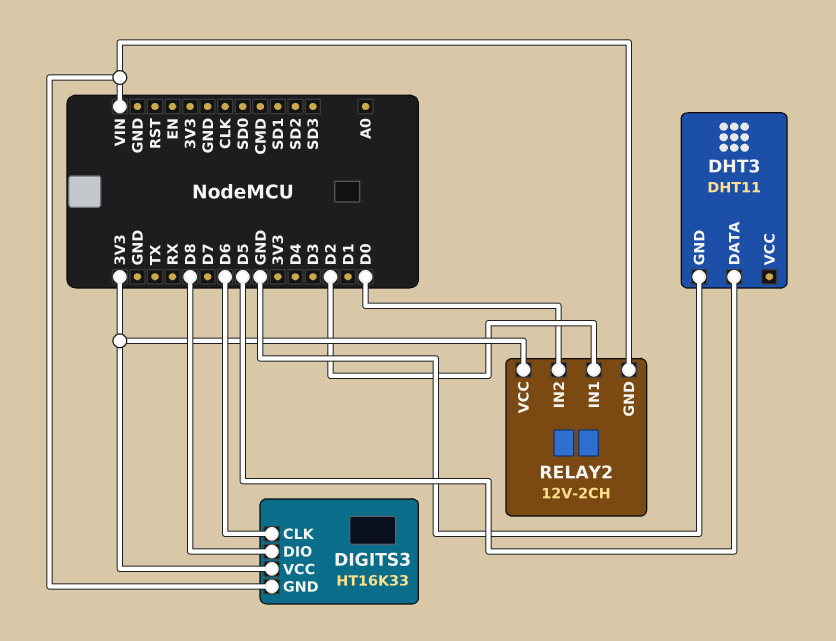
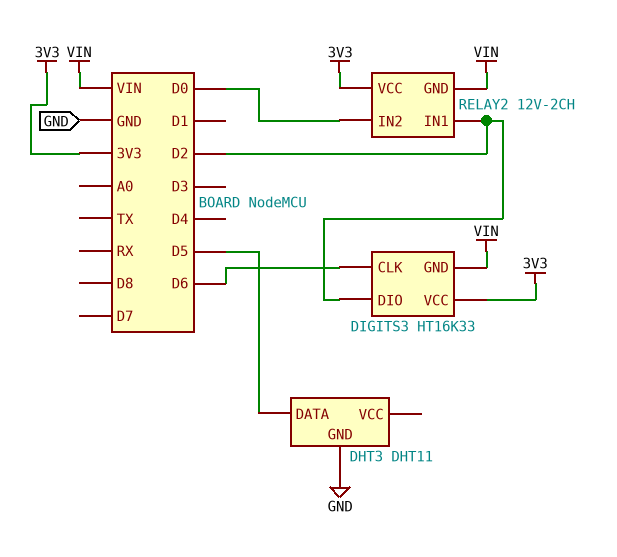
DIGITS3 pin DIO: D8 -> D2

